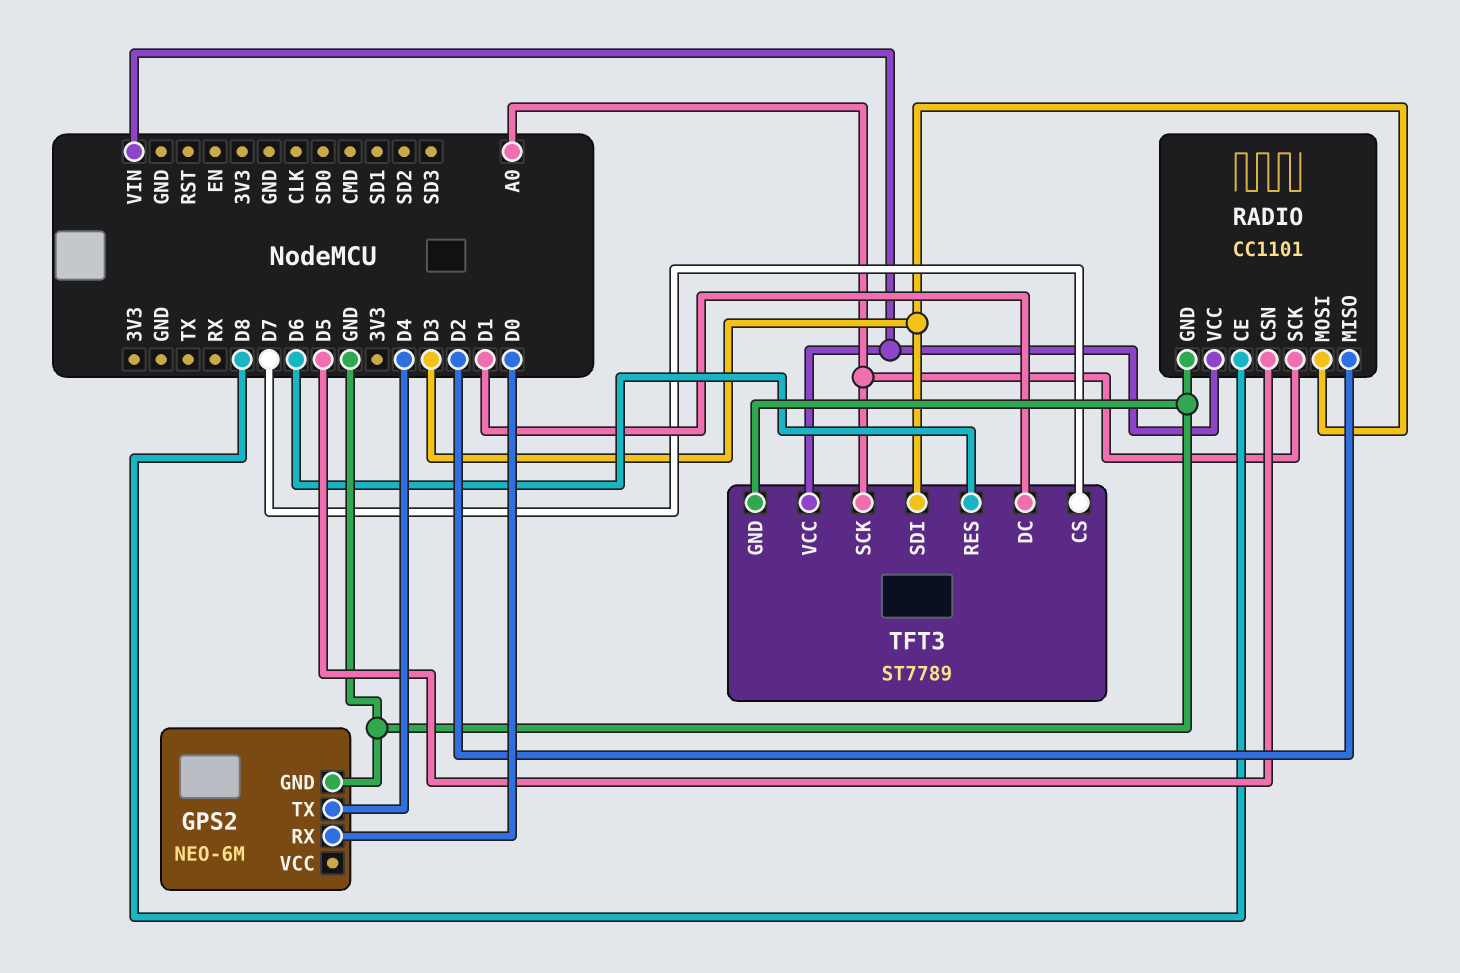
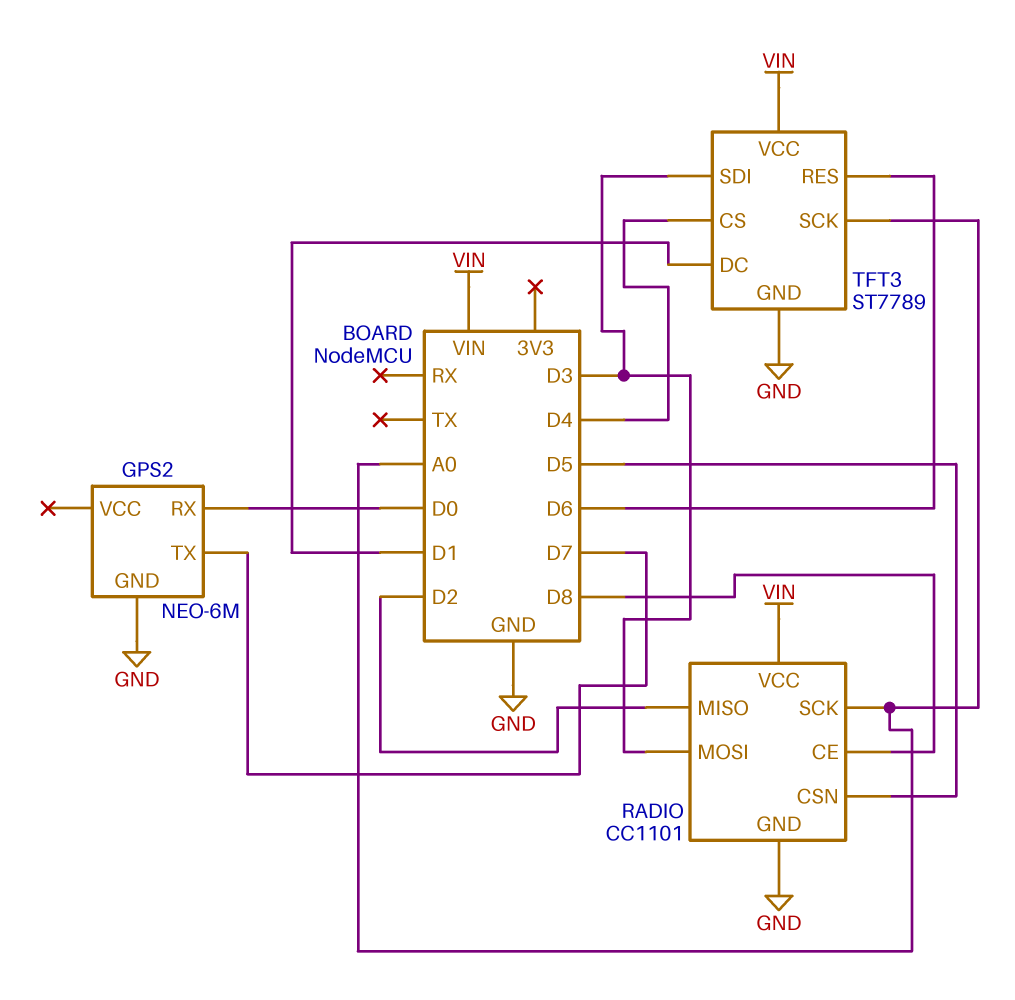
GPS2 pin TX: D4 -> D7
TFT3 pin CS: D7 -> D4

